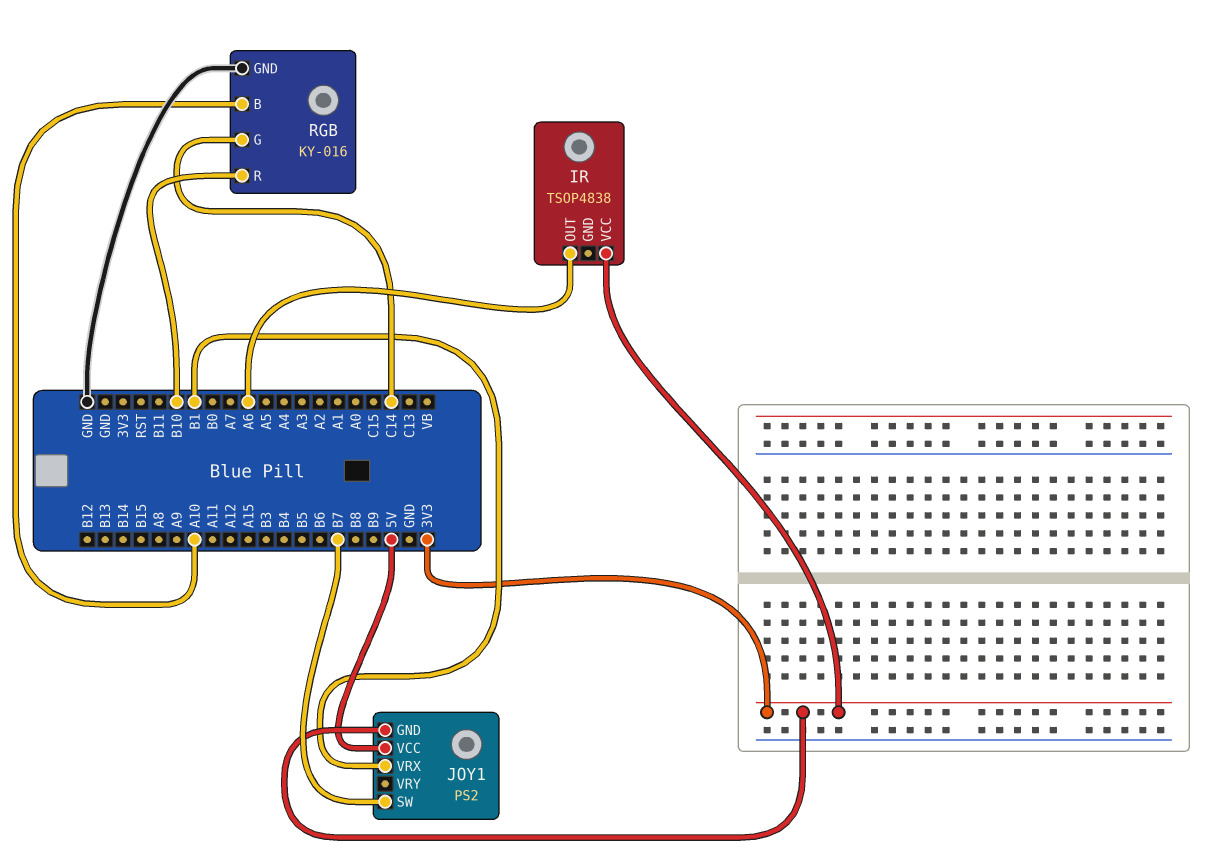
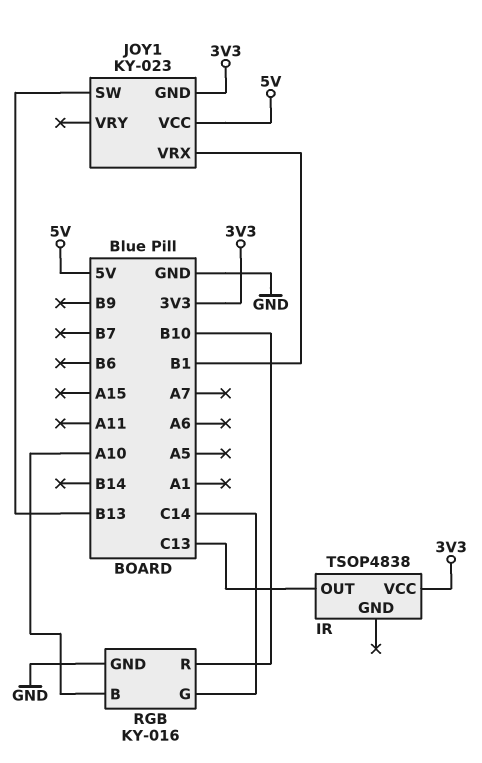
IR pin OUT: A6 -> C13
JOY1: PS2 -> KY-023
JOY1 pin SW: B7 -> B13

